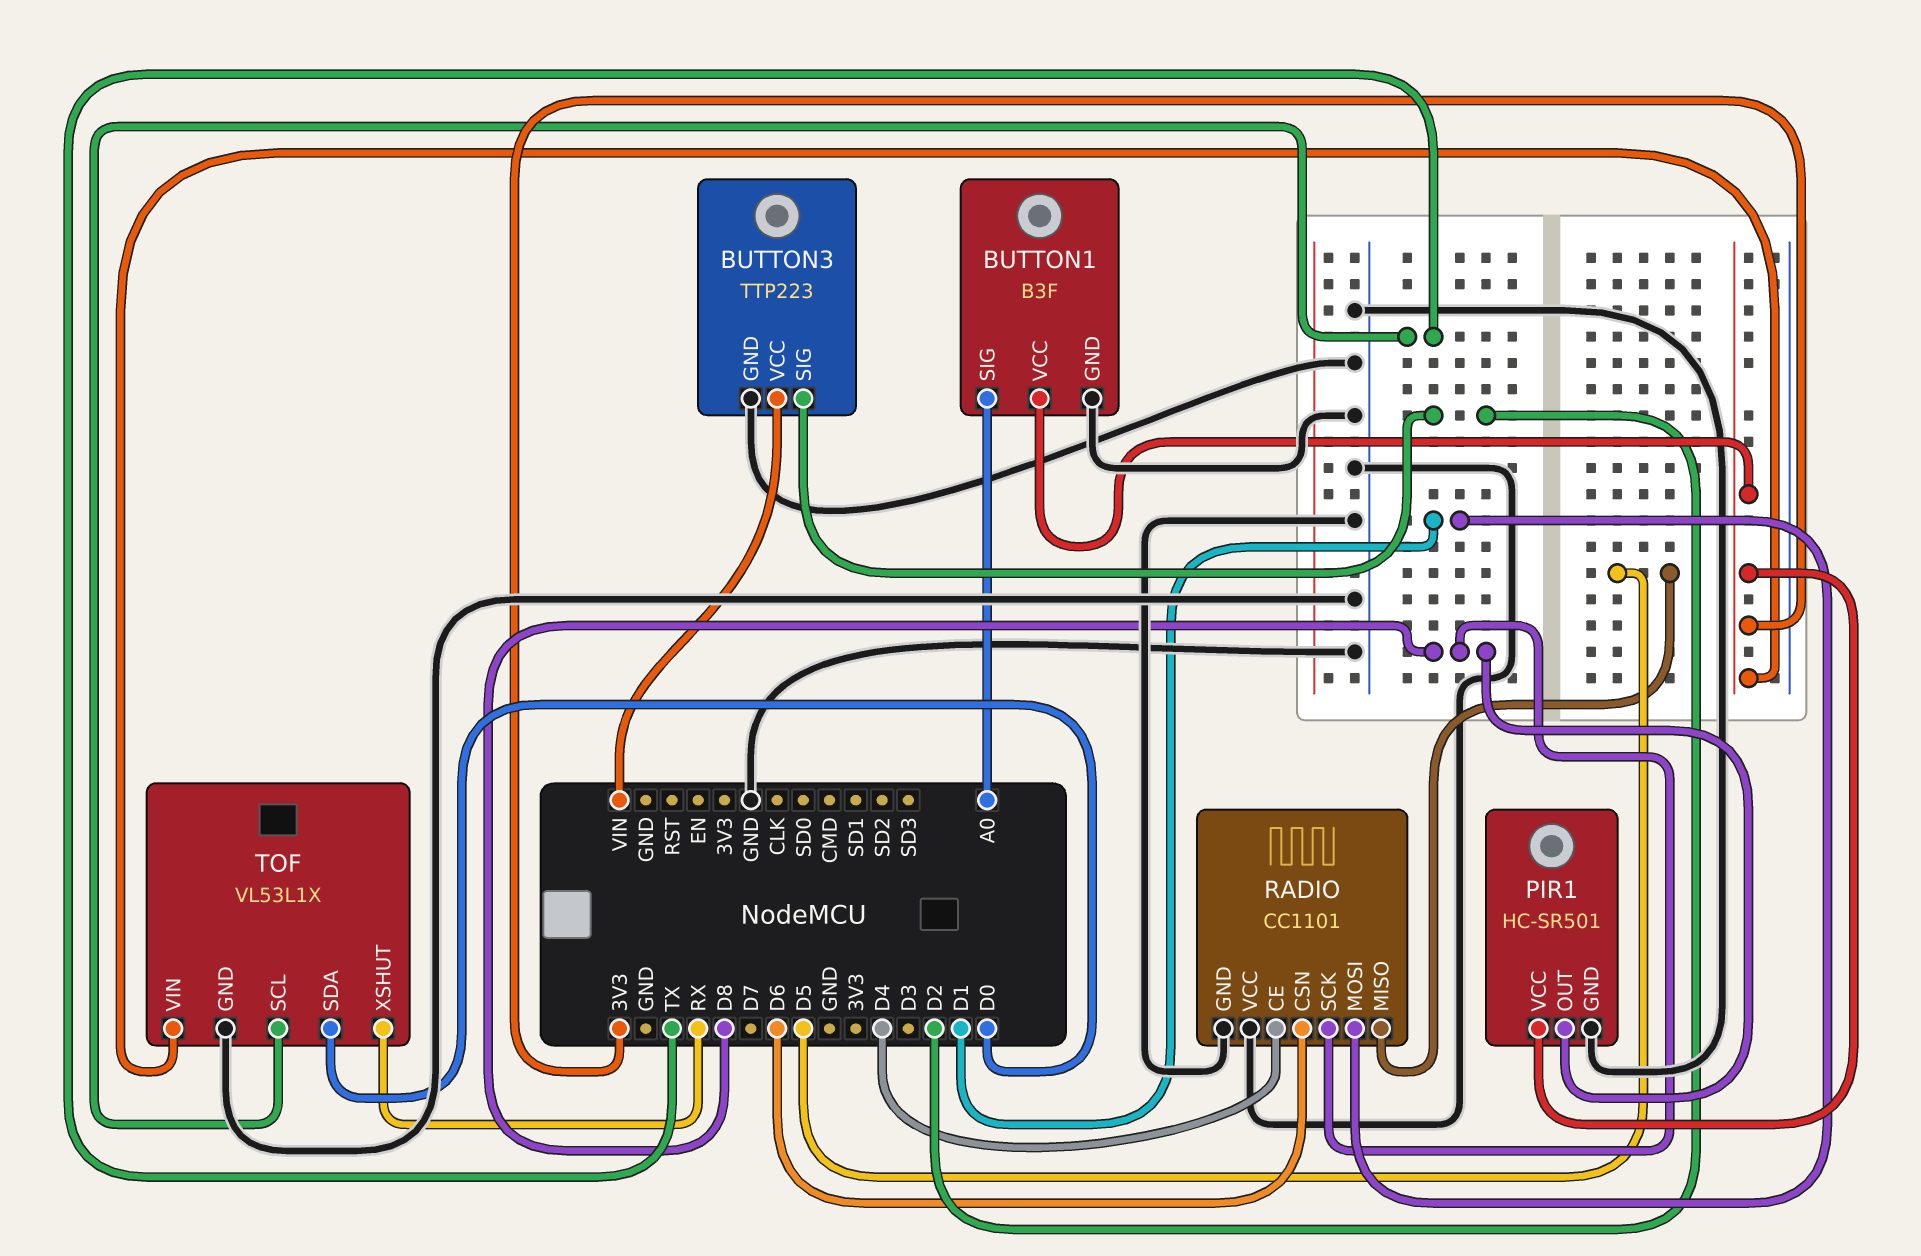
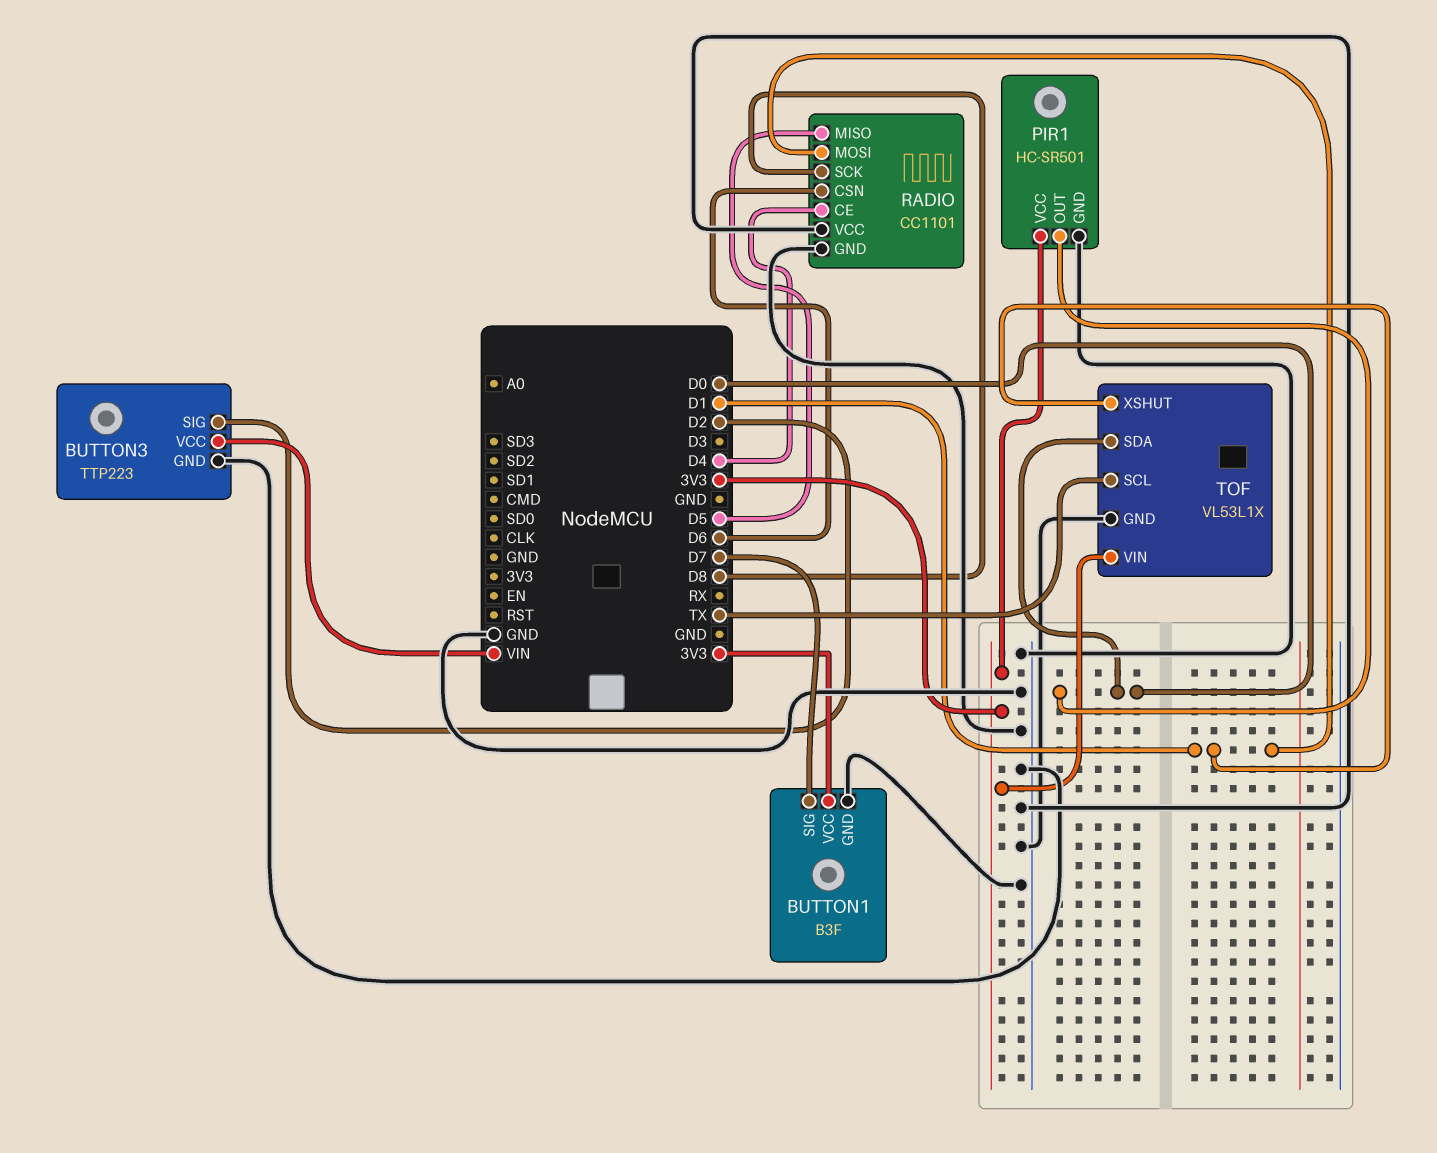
BUTTON1 pin SIG: A0 -> D7
PIR1 pin OUT: D8 -> D0
TOF pin XSHUT: RX -> D1

